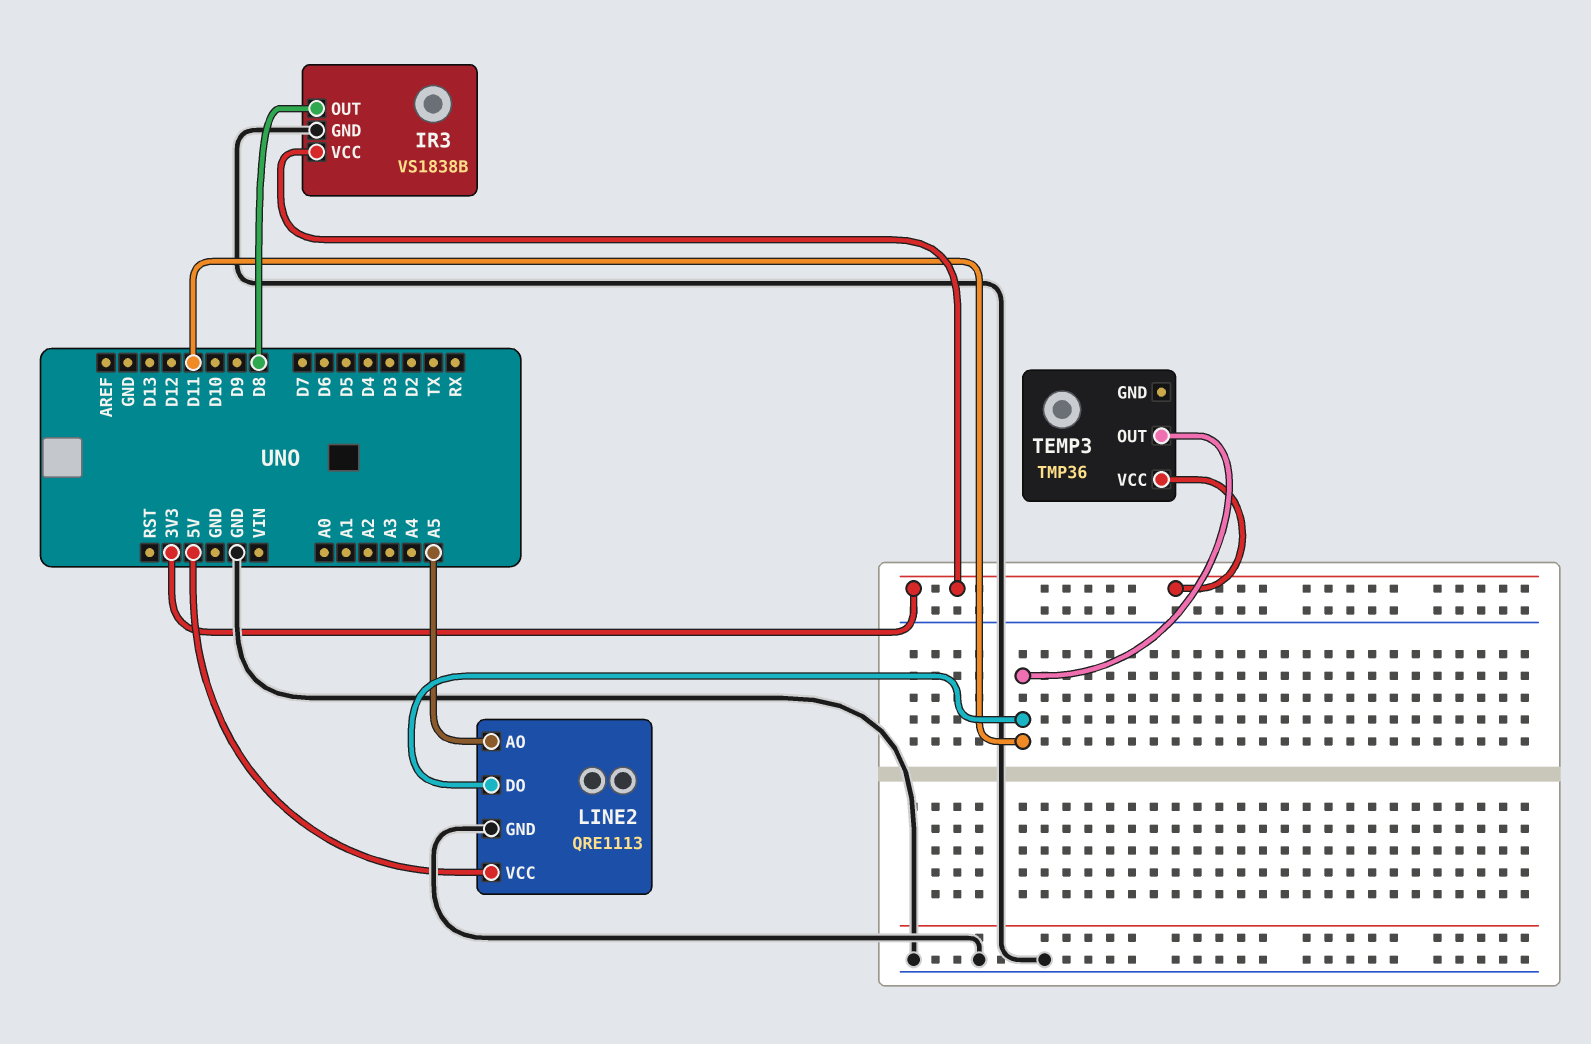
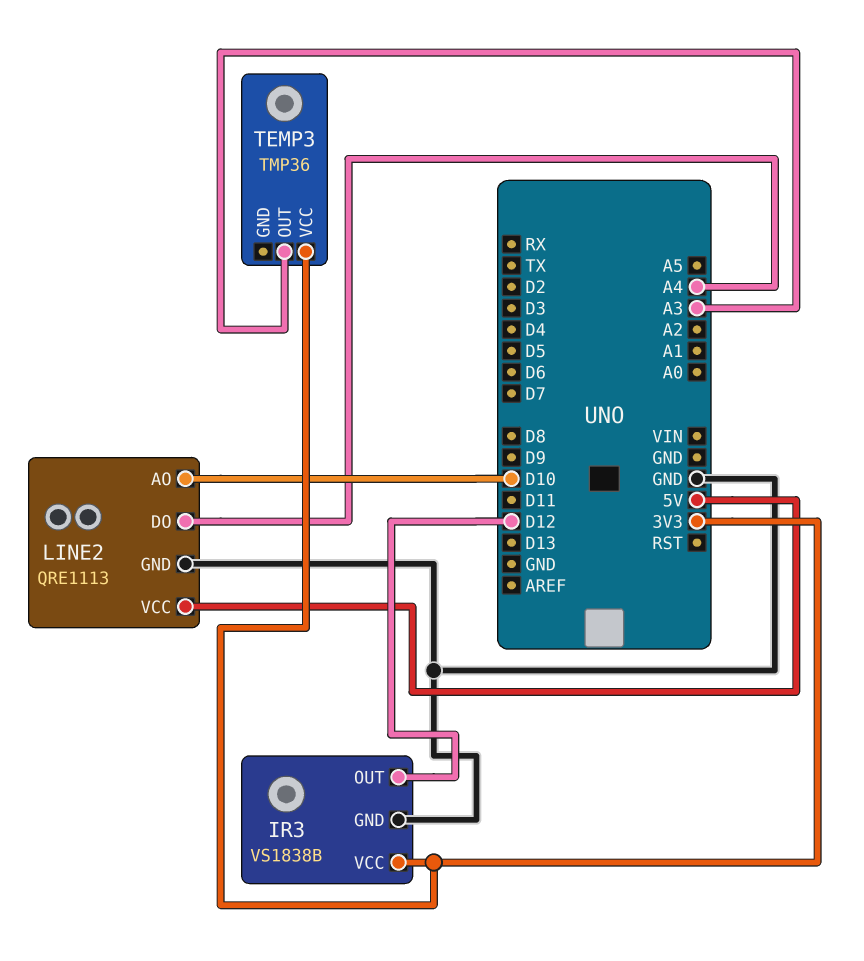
IR3 pin OUT: D8 -> D12
LINE2 pin AO: A5 -> D10
LINE2 pin DO: D11 -> A4
TEMP3 pin OUT: D11 -> A3

